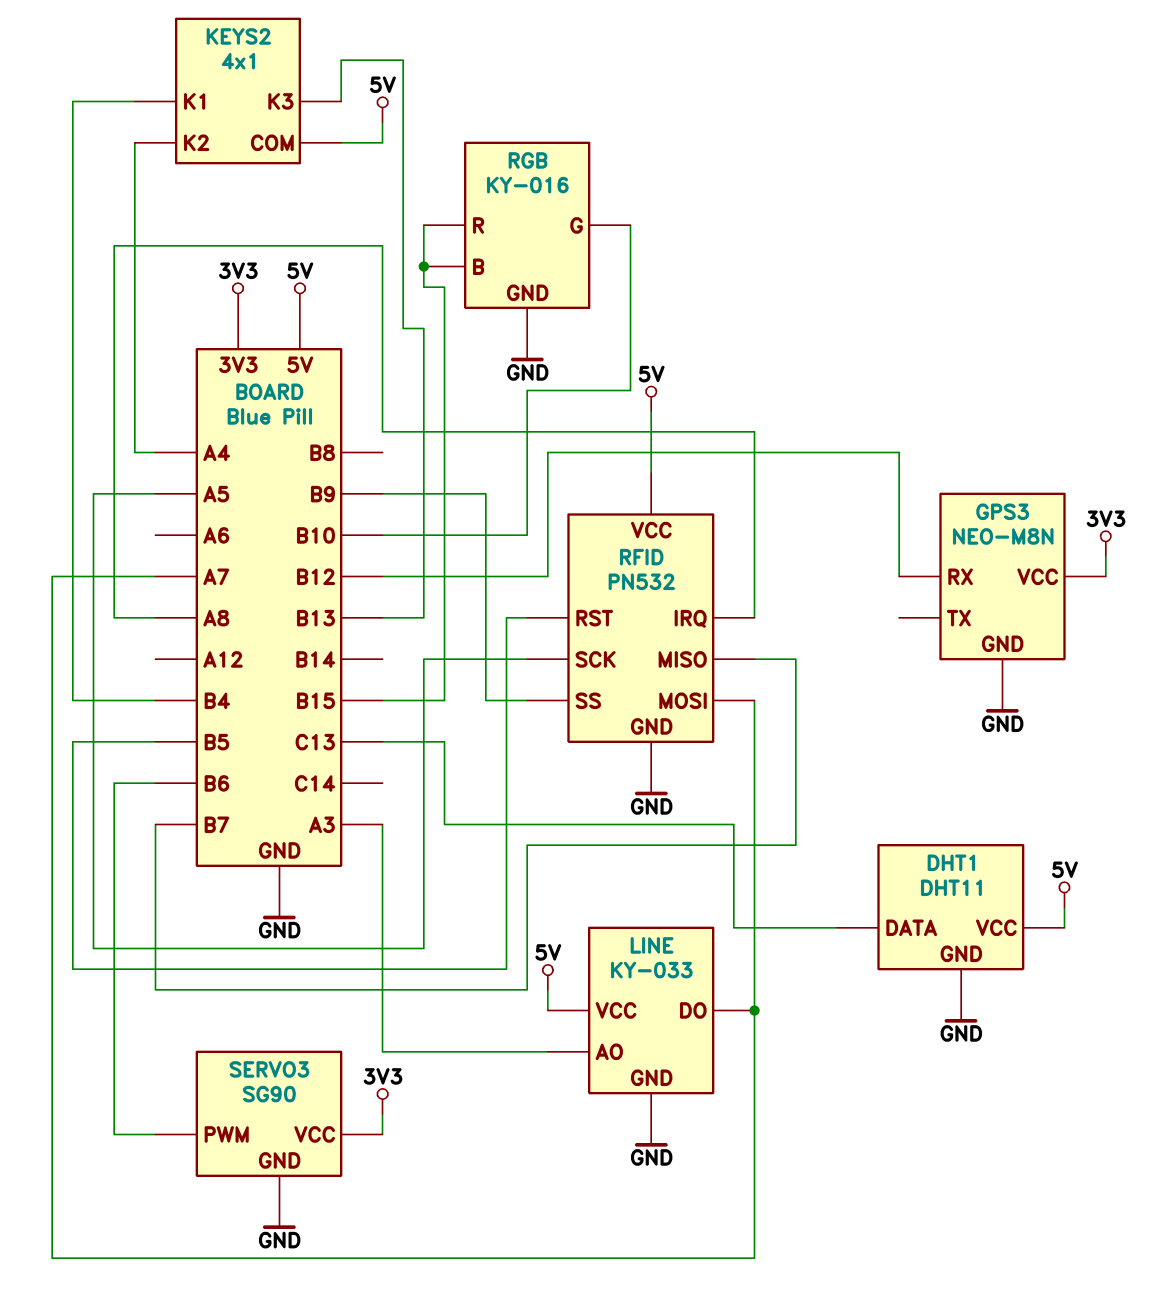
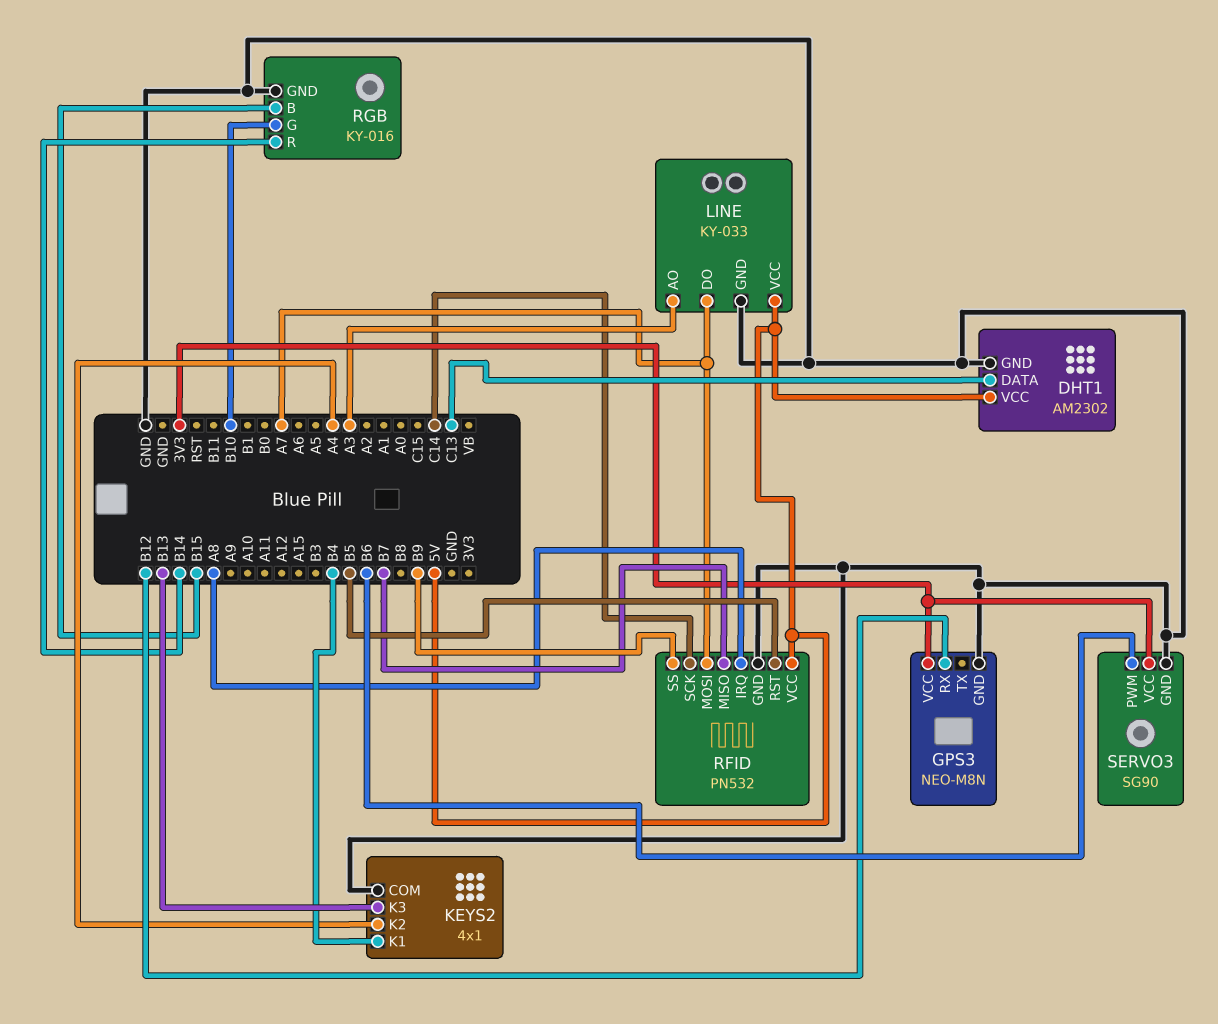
DHT1: DHT11 -> AM2302
KEYS2 pin COM: 5V -> GND
RFID pin SCK: A5 -> C14
RGB pin R: B15 -> B14

